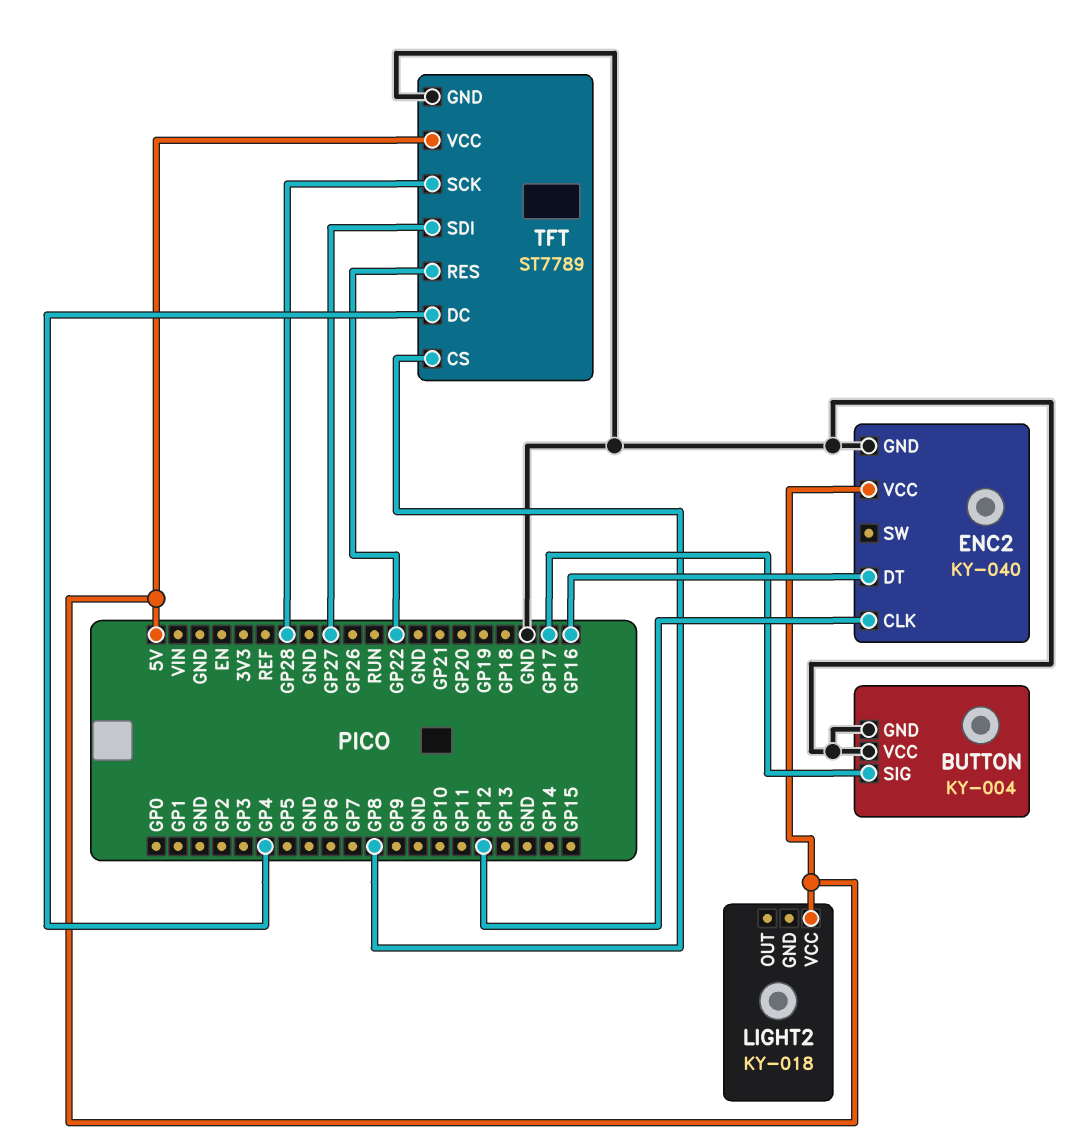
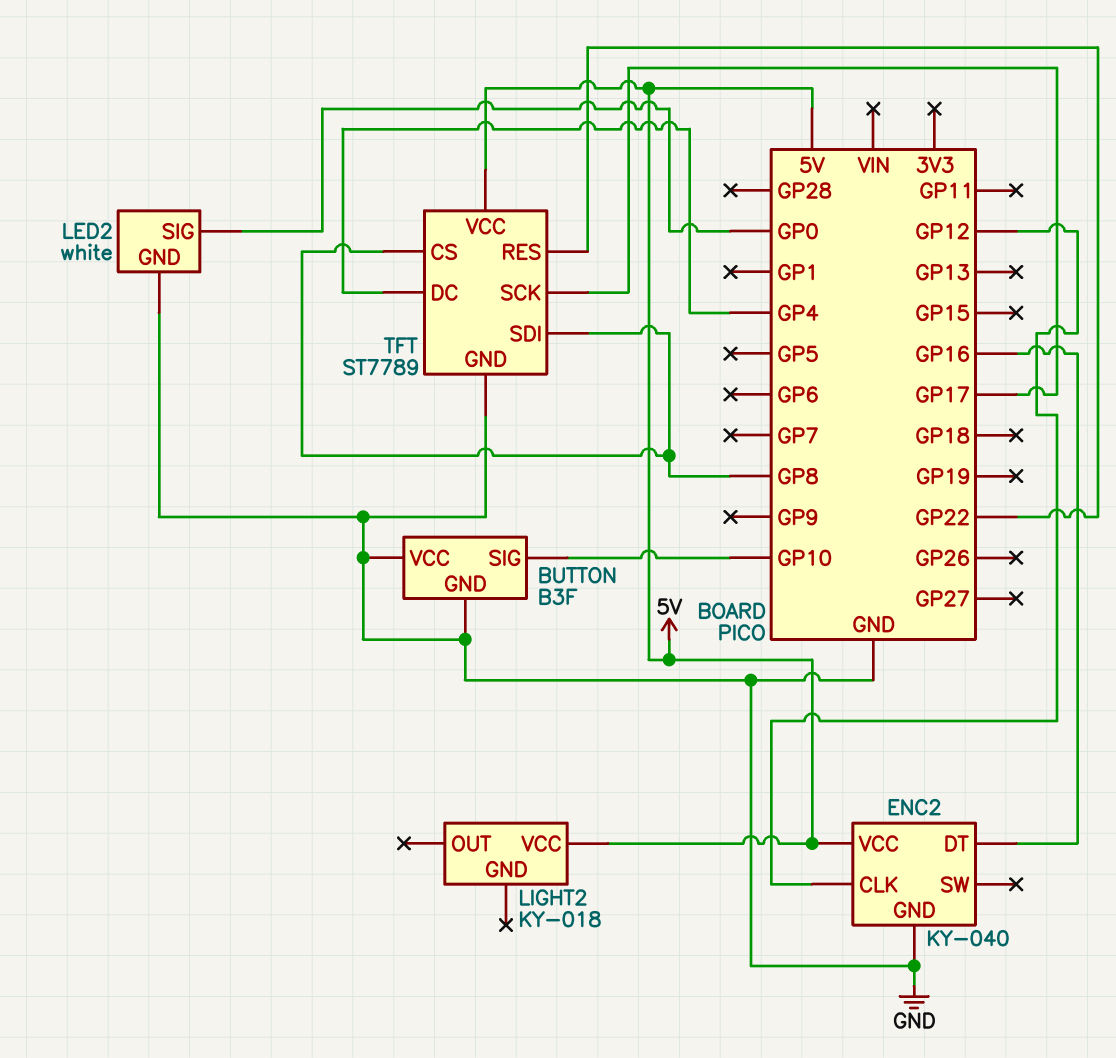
BUTTON: KY-004 -> B3F
BUTTON pin SIG: GP17 -> GP10
LED2: none -> white
LED2 pin GND: none -> GND
LED2 pin SIG: none -> GP0
TFT pin SCK: GP28 -> GP17
TFT pin SDI: GP27 -> GP8

